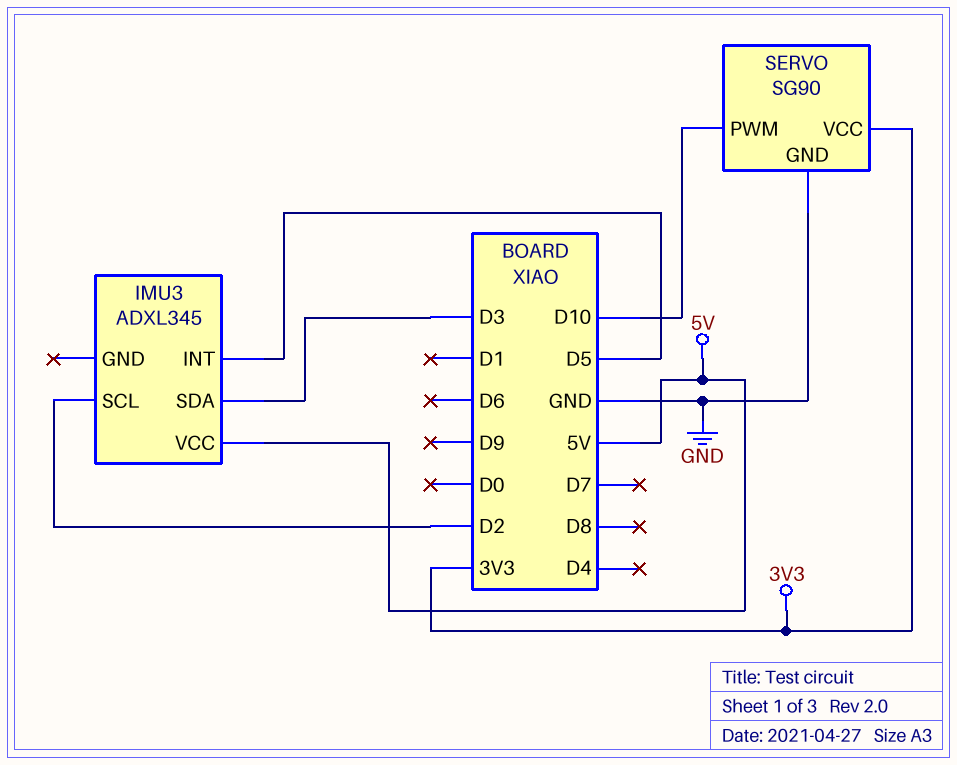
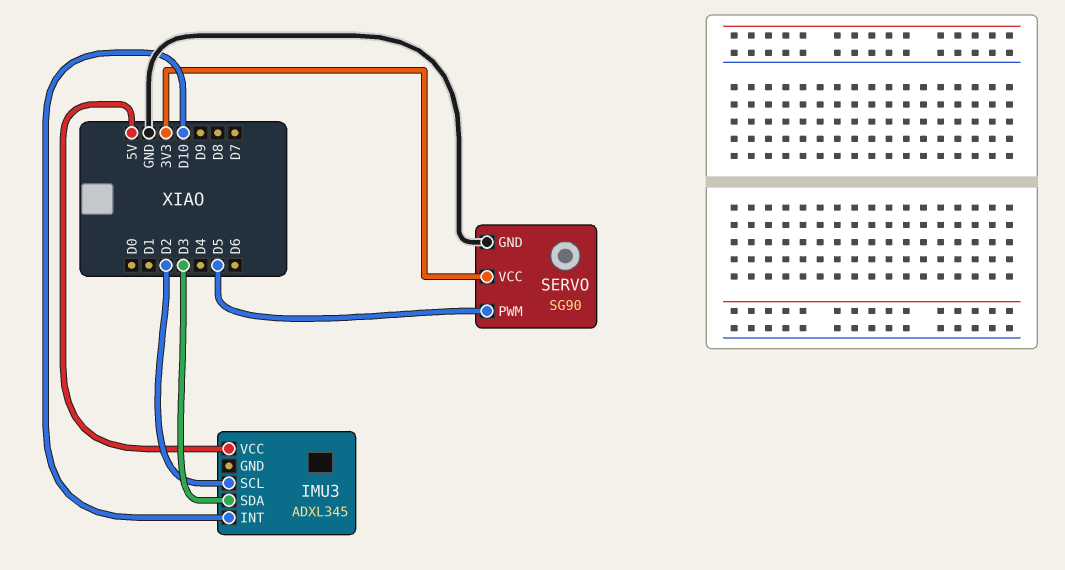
IMU3 pin INT: D5 -> D10
SERVO pin PWM: D10 -> D5

